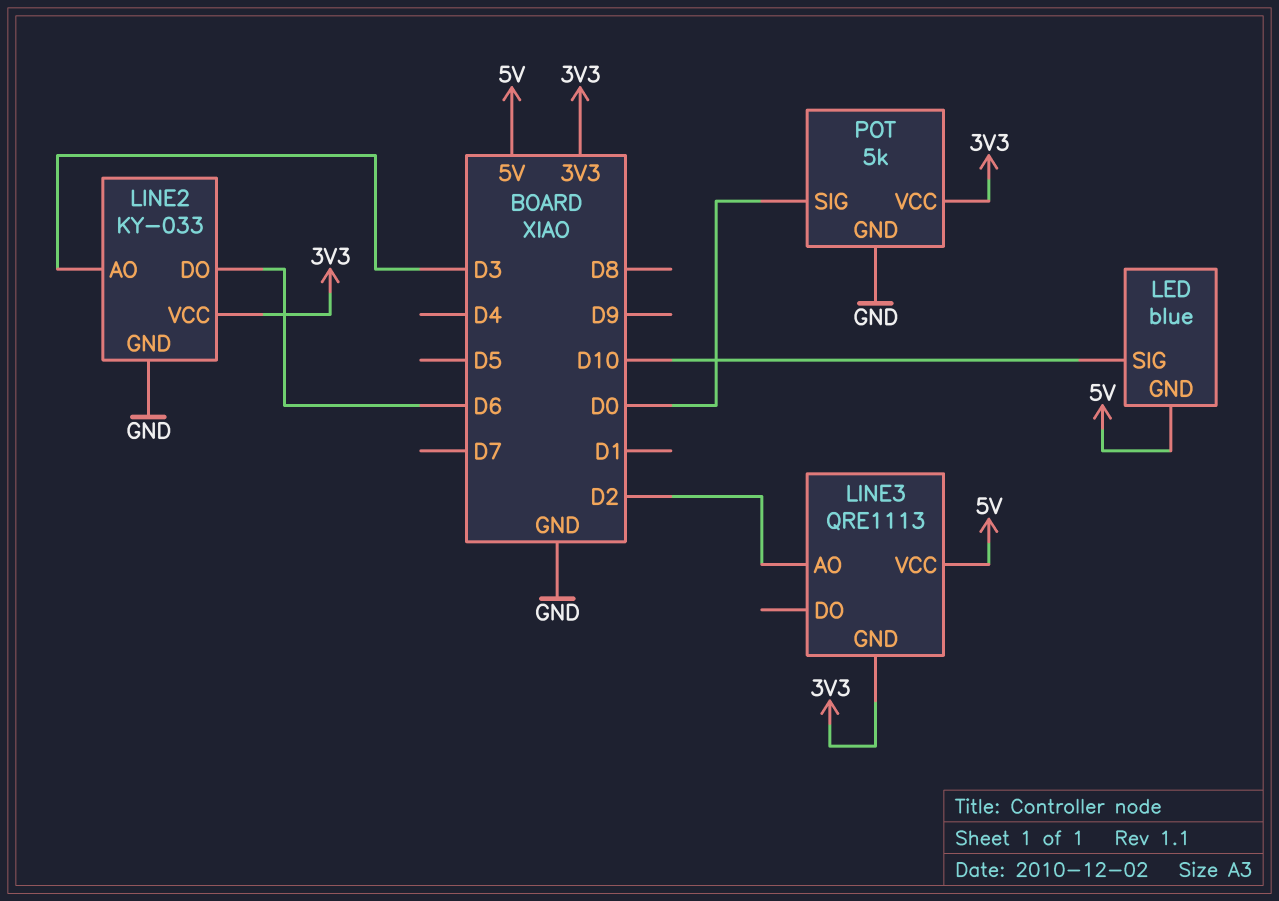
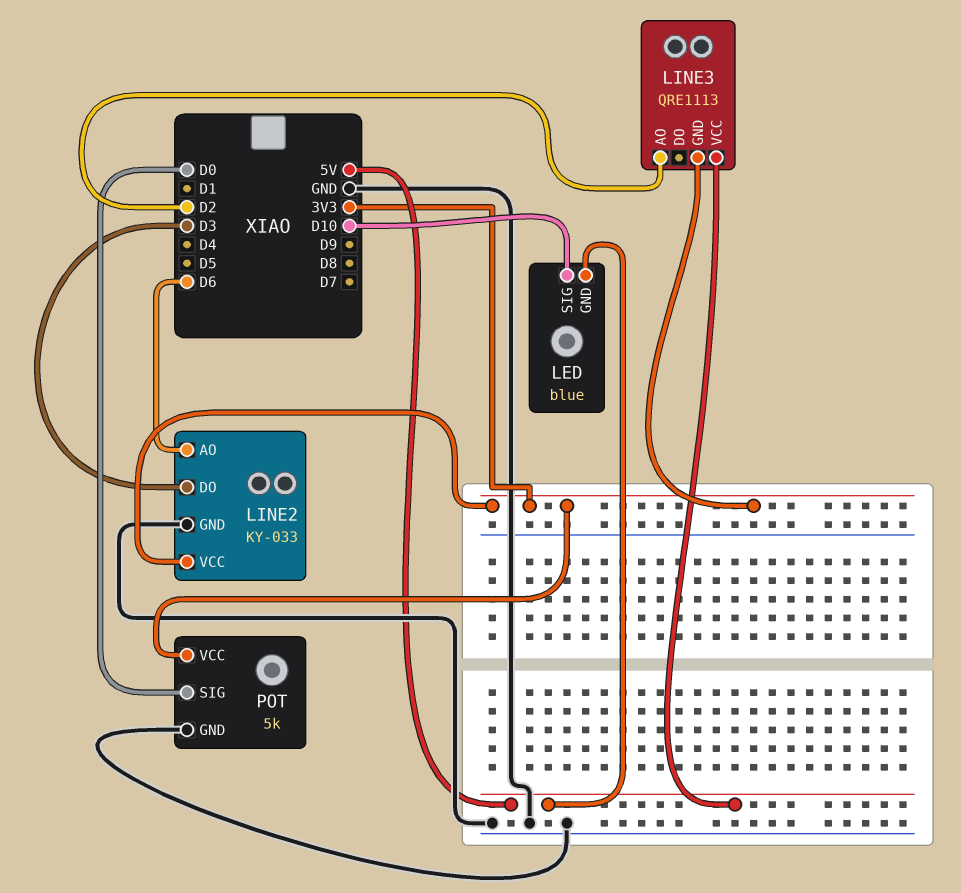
LINE2 pin AO: D3 -> D6
LINE2 pin DO: D6 -> D3

